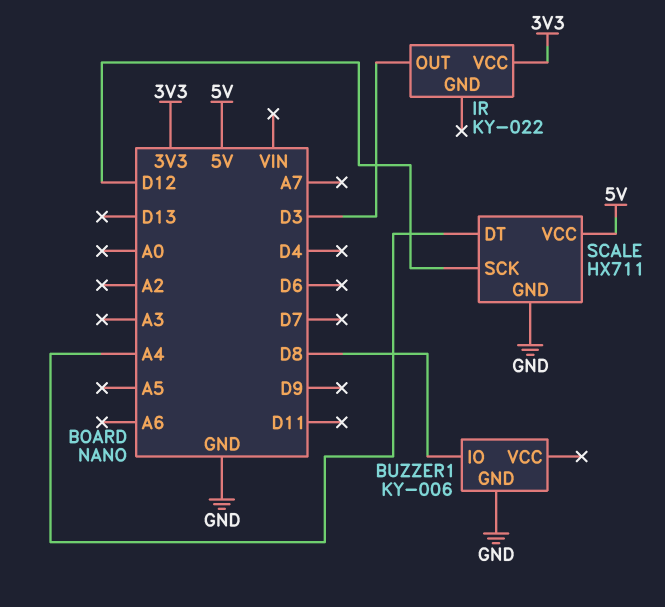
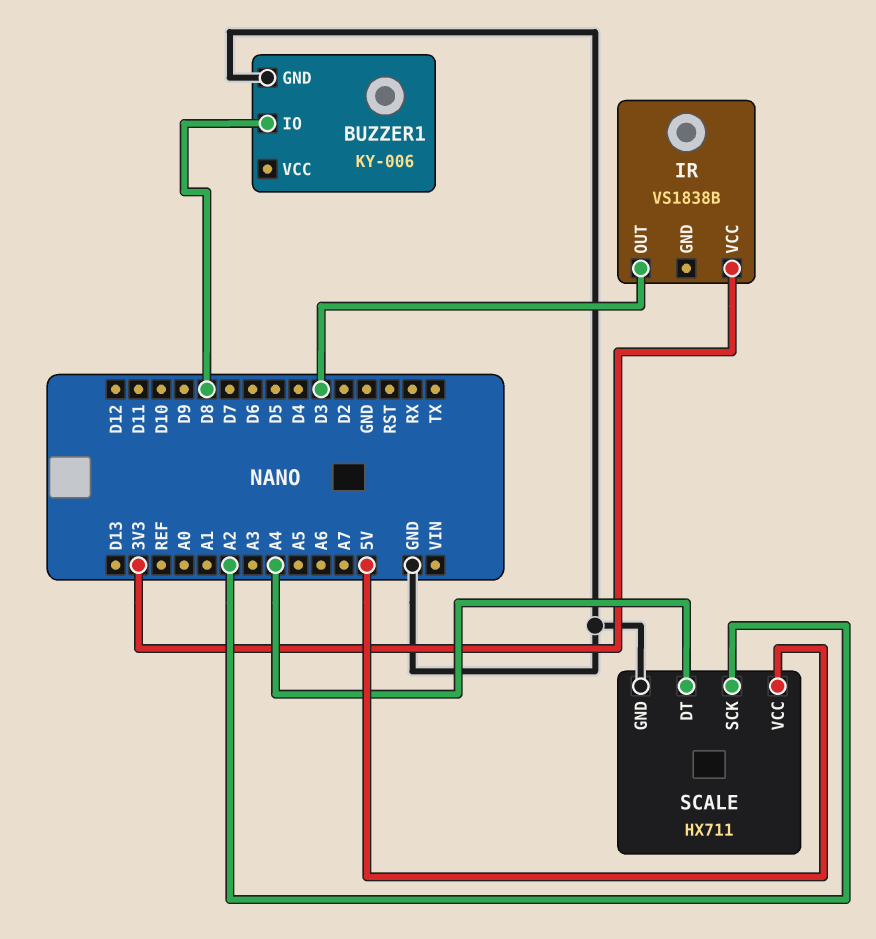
IR: KY-022 -> VS1838B
SCALE pin SCK: D12 -> A2

